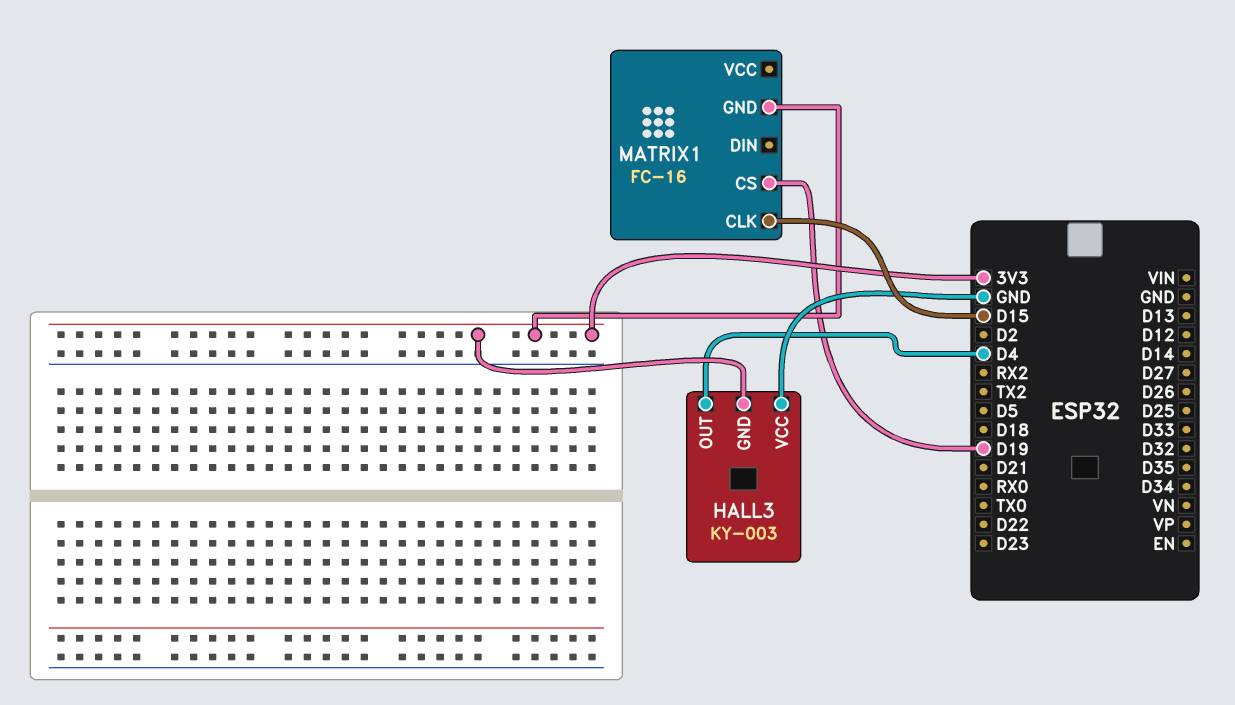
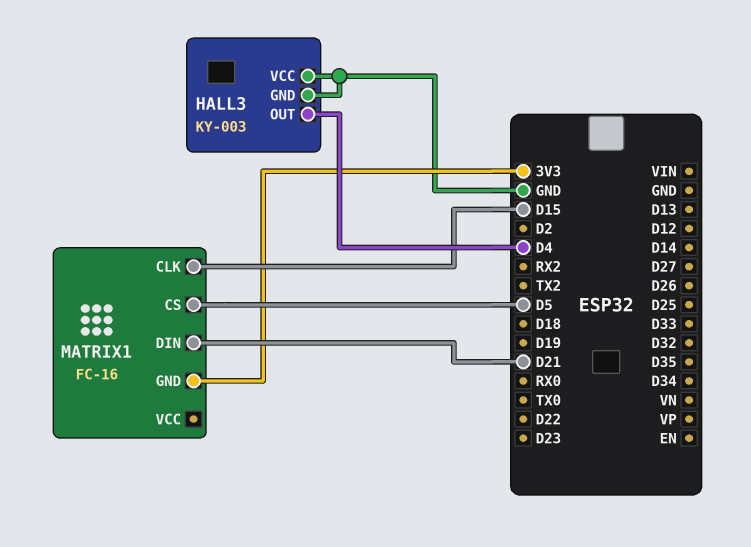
HALL3 pin GND: 3V3 -> GND
MATRIX1 pin CS: D19 -> D5
MATRIX1 pin DIN: none -> D21

